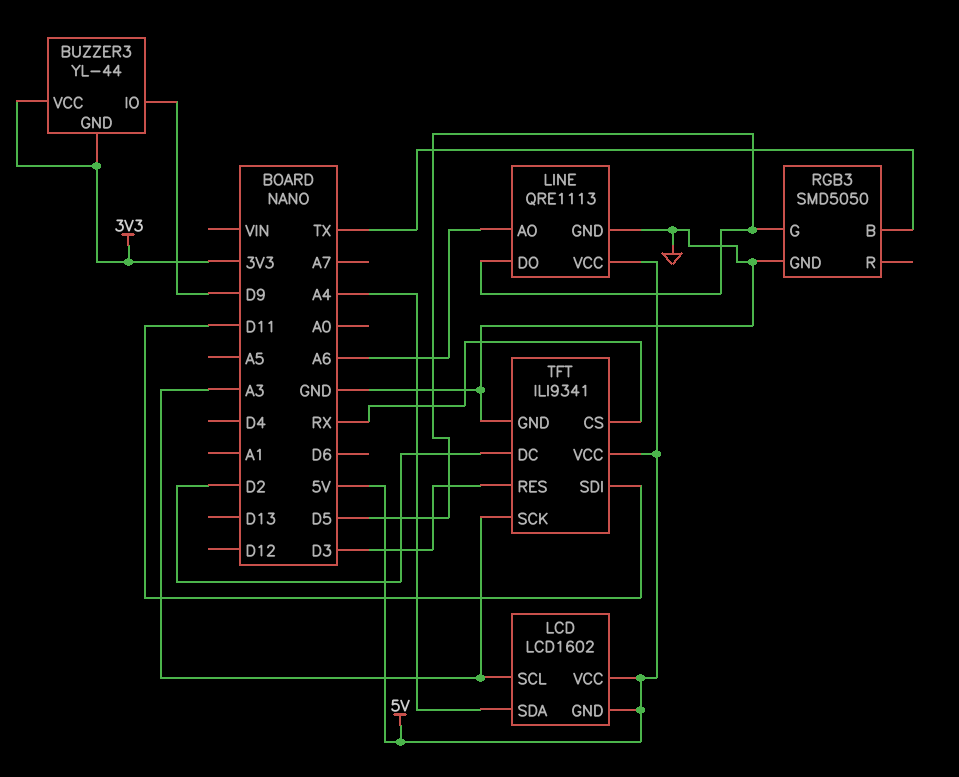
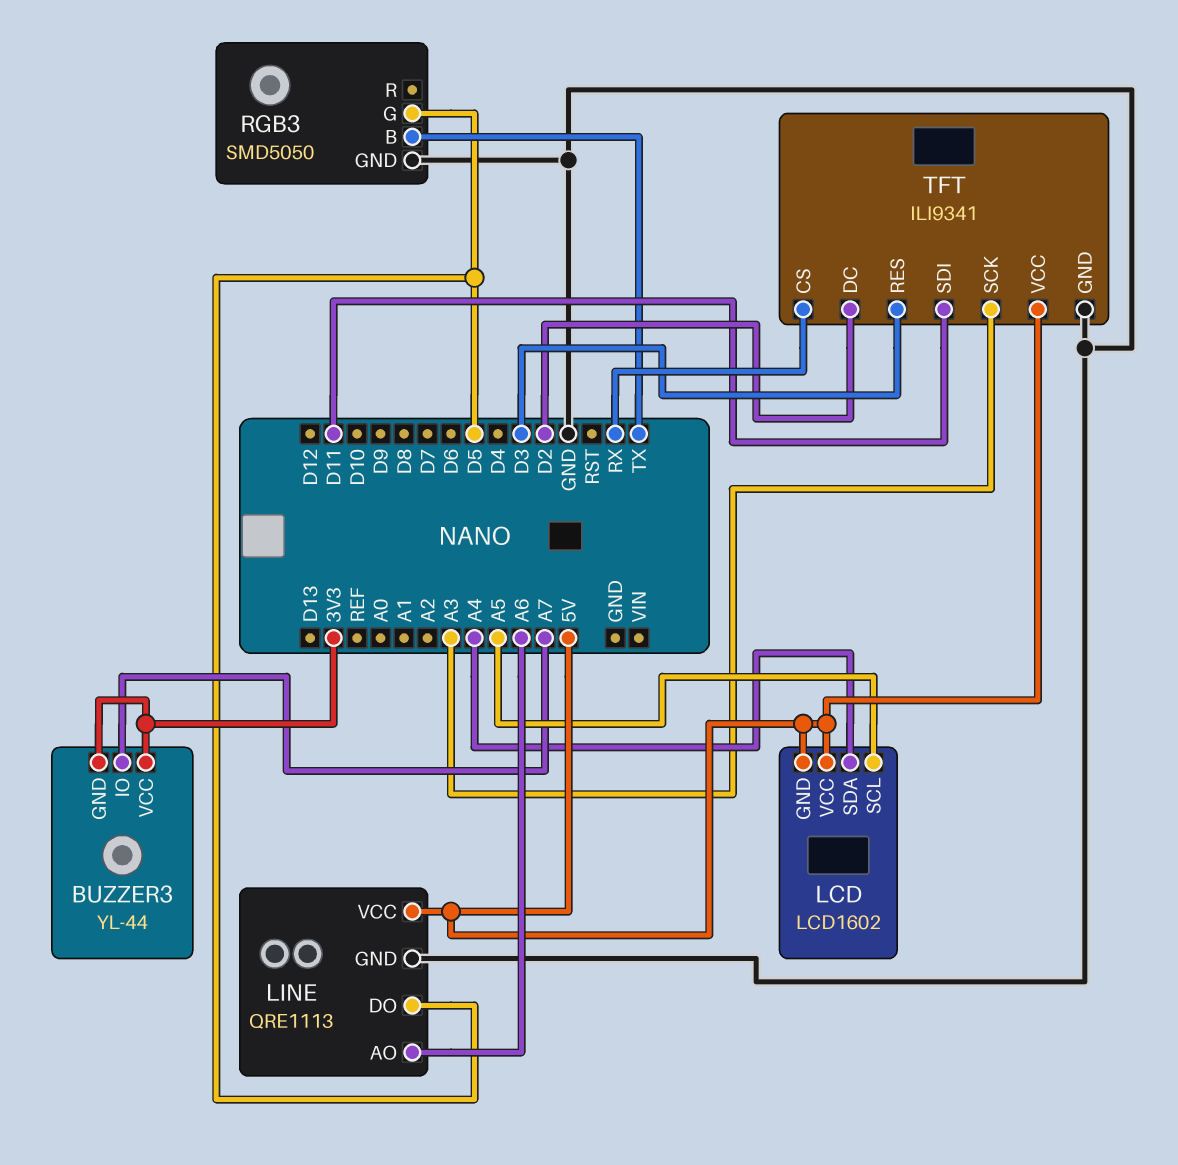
BUZZER3 pin IO: D9 -> A7
LCD pin SCL: A3 -> A5

